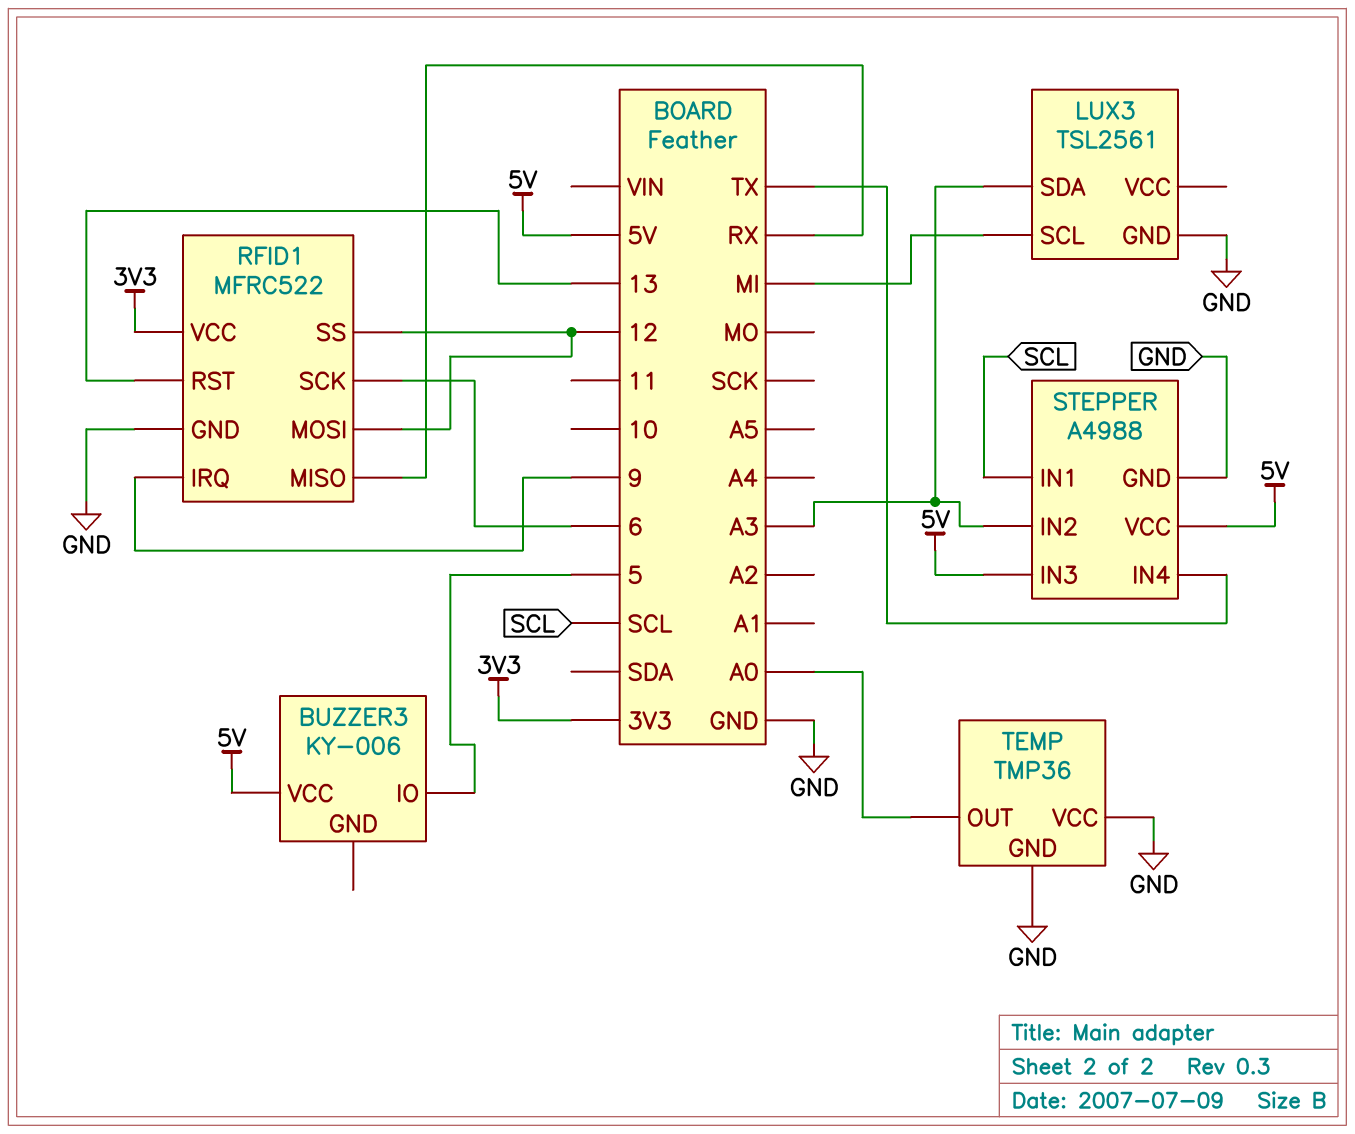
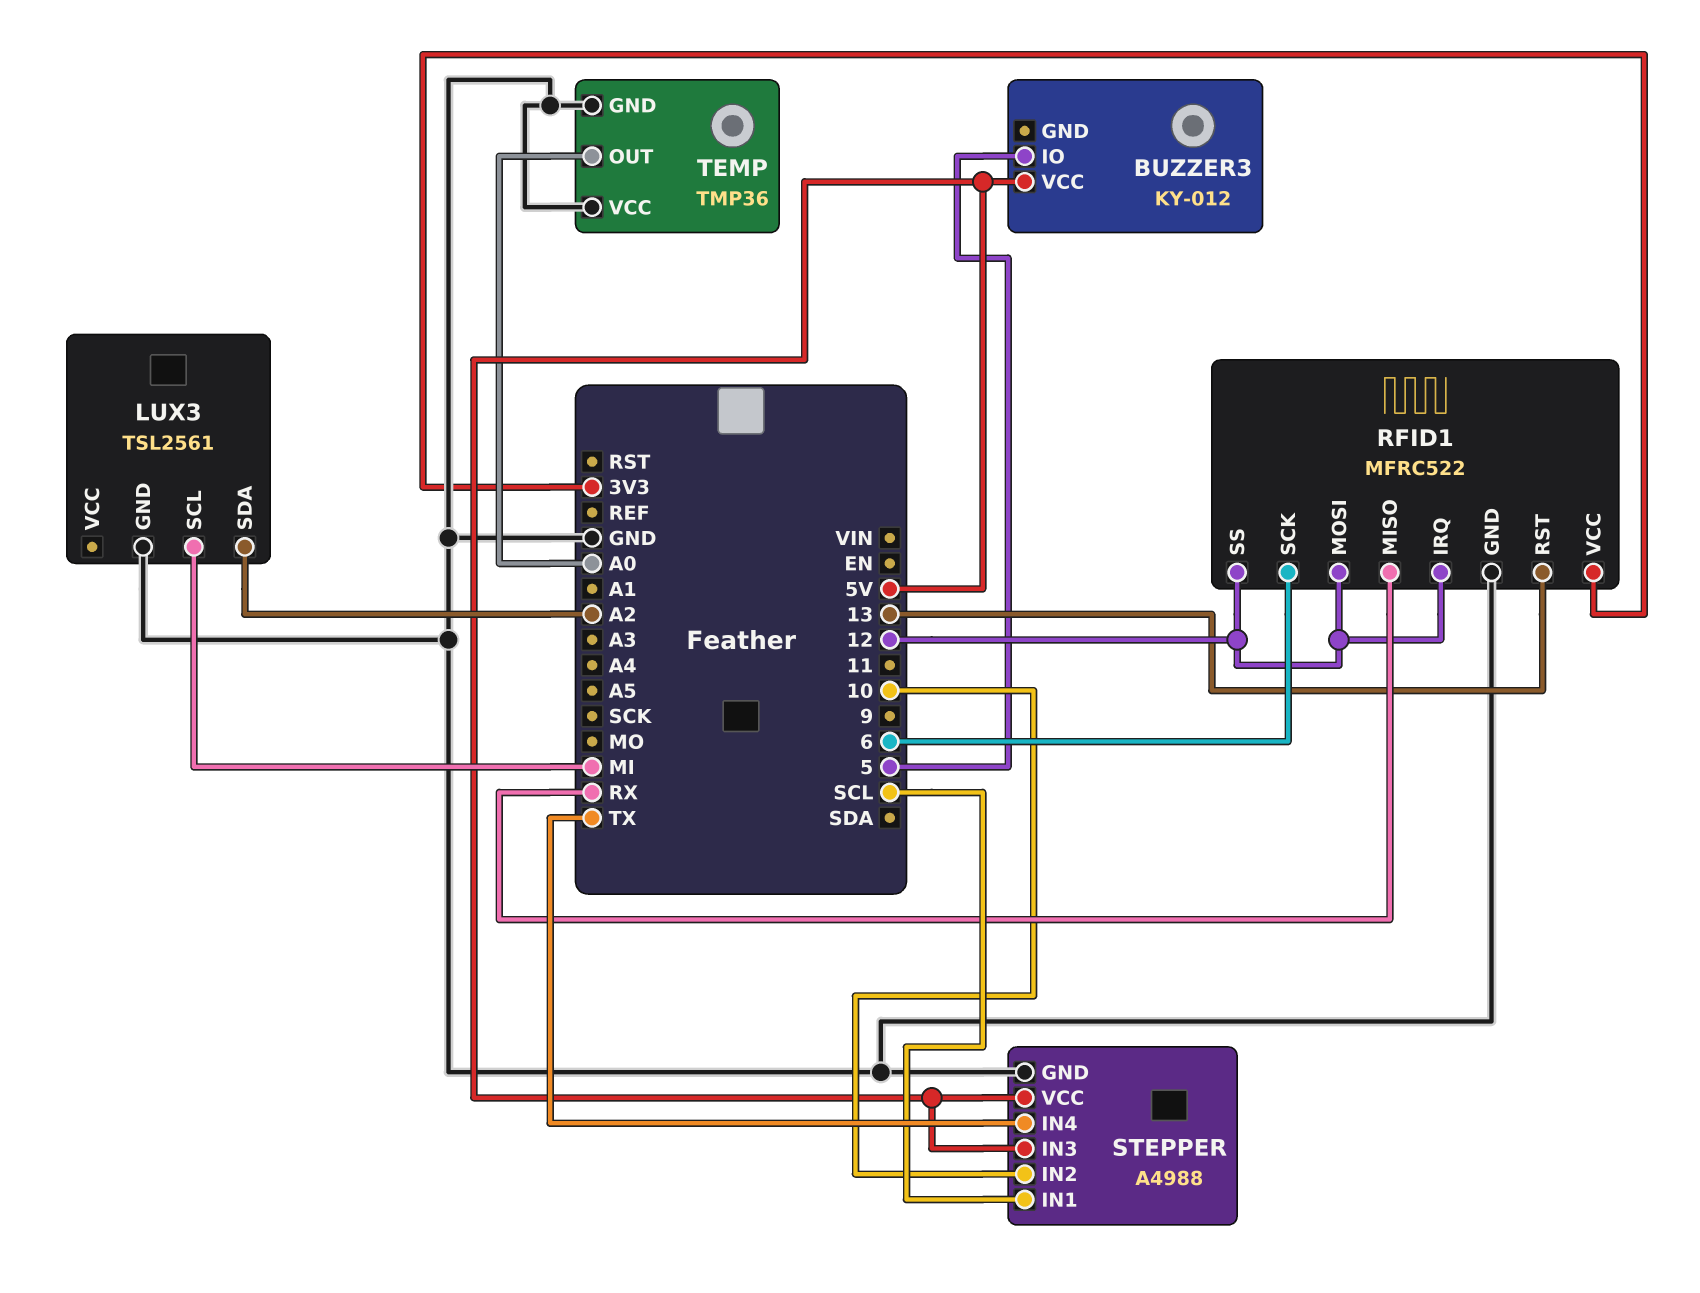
BUZZER3: KY-006 -> KY-012
LUX3 pin SDA: A3 -> A2
RFID1 pin IRQ: 9 -> 12
STEPPER pin IN2: A3 -> 10

